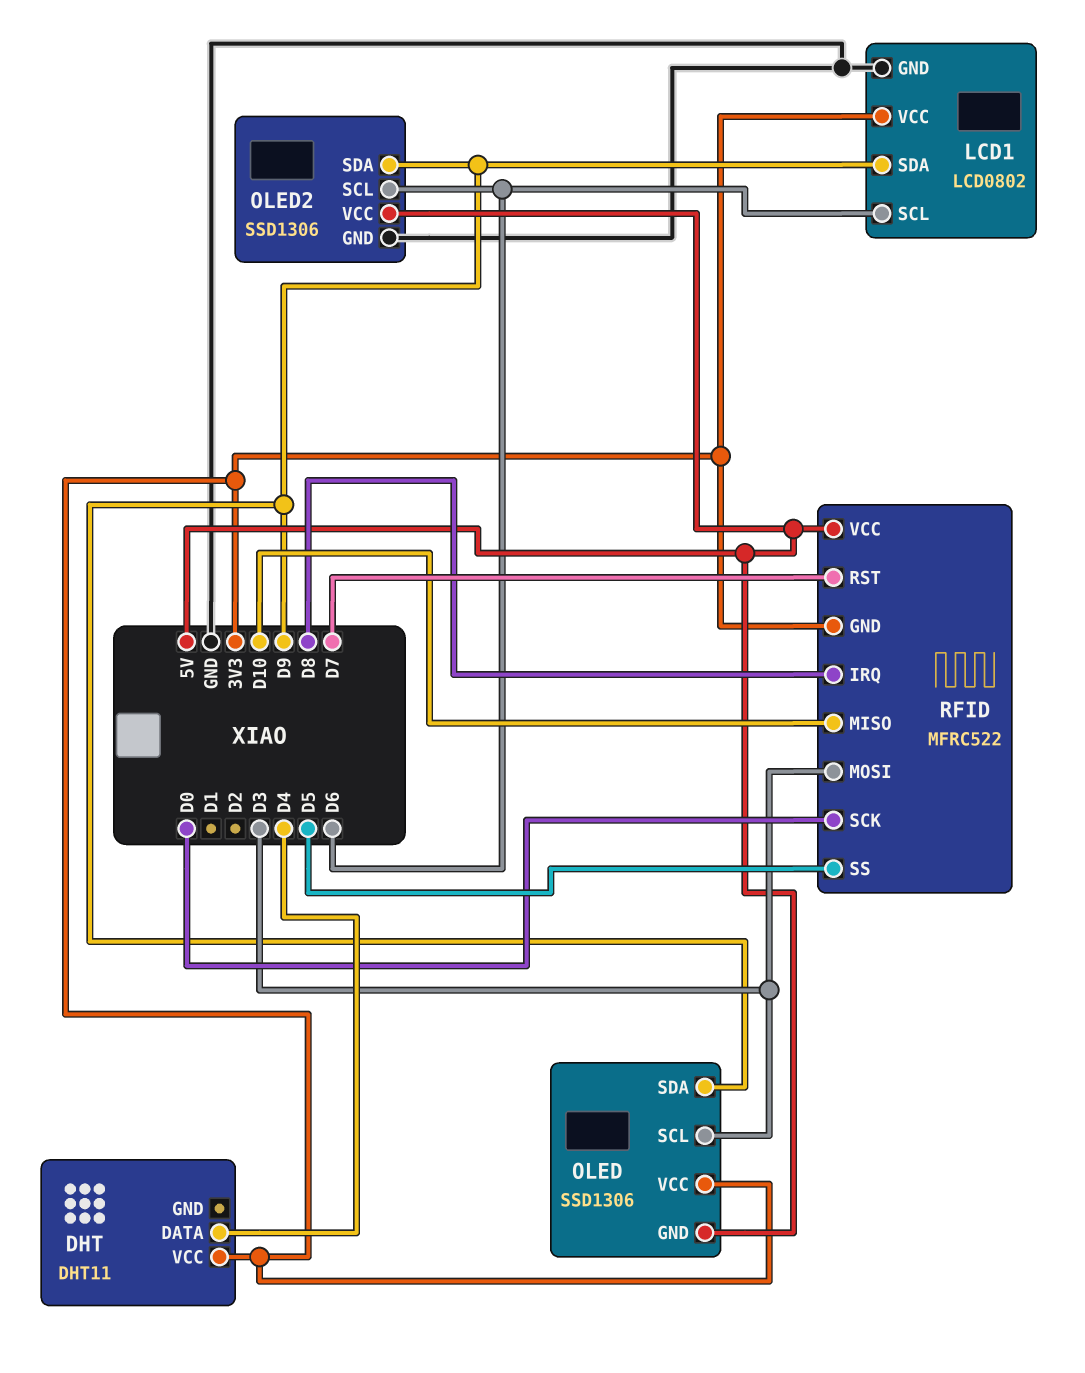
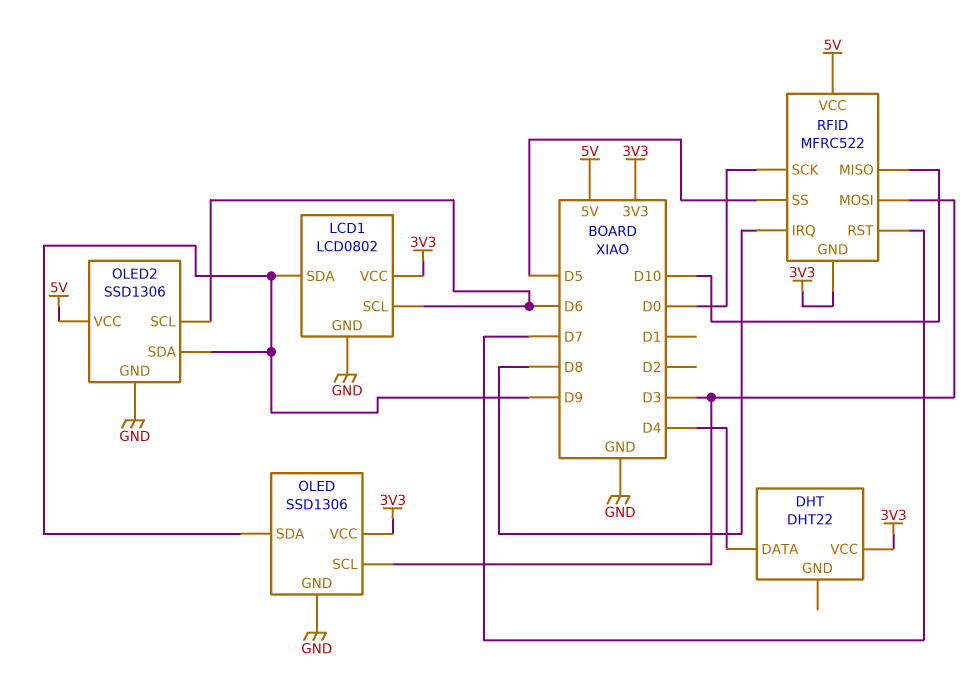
DHT: DHT11 -> DHT22
OLED pin GND: 5V -> GND

